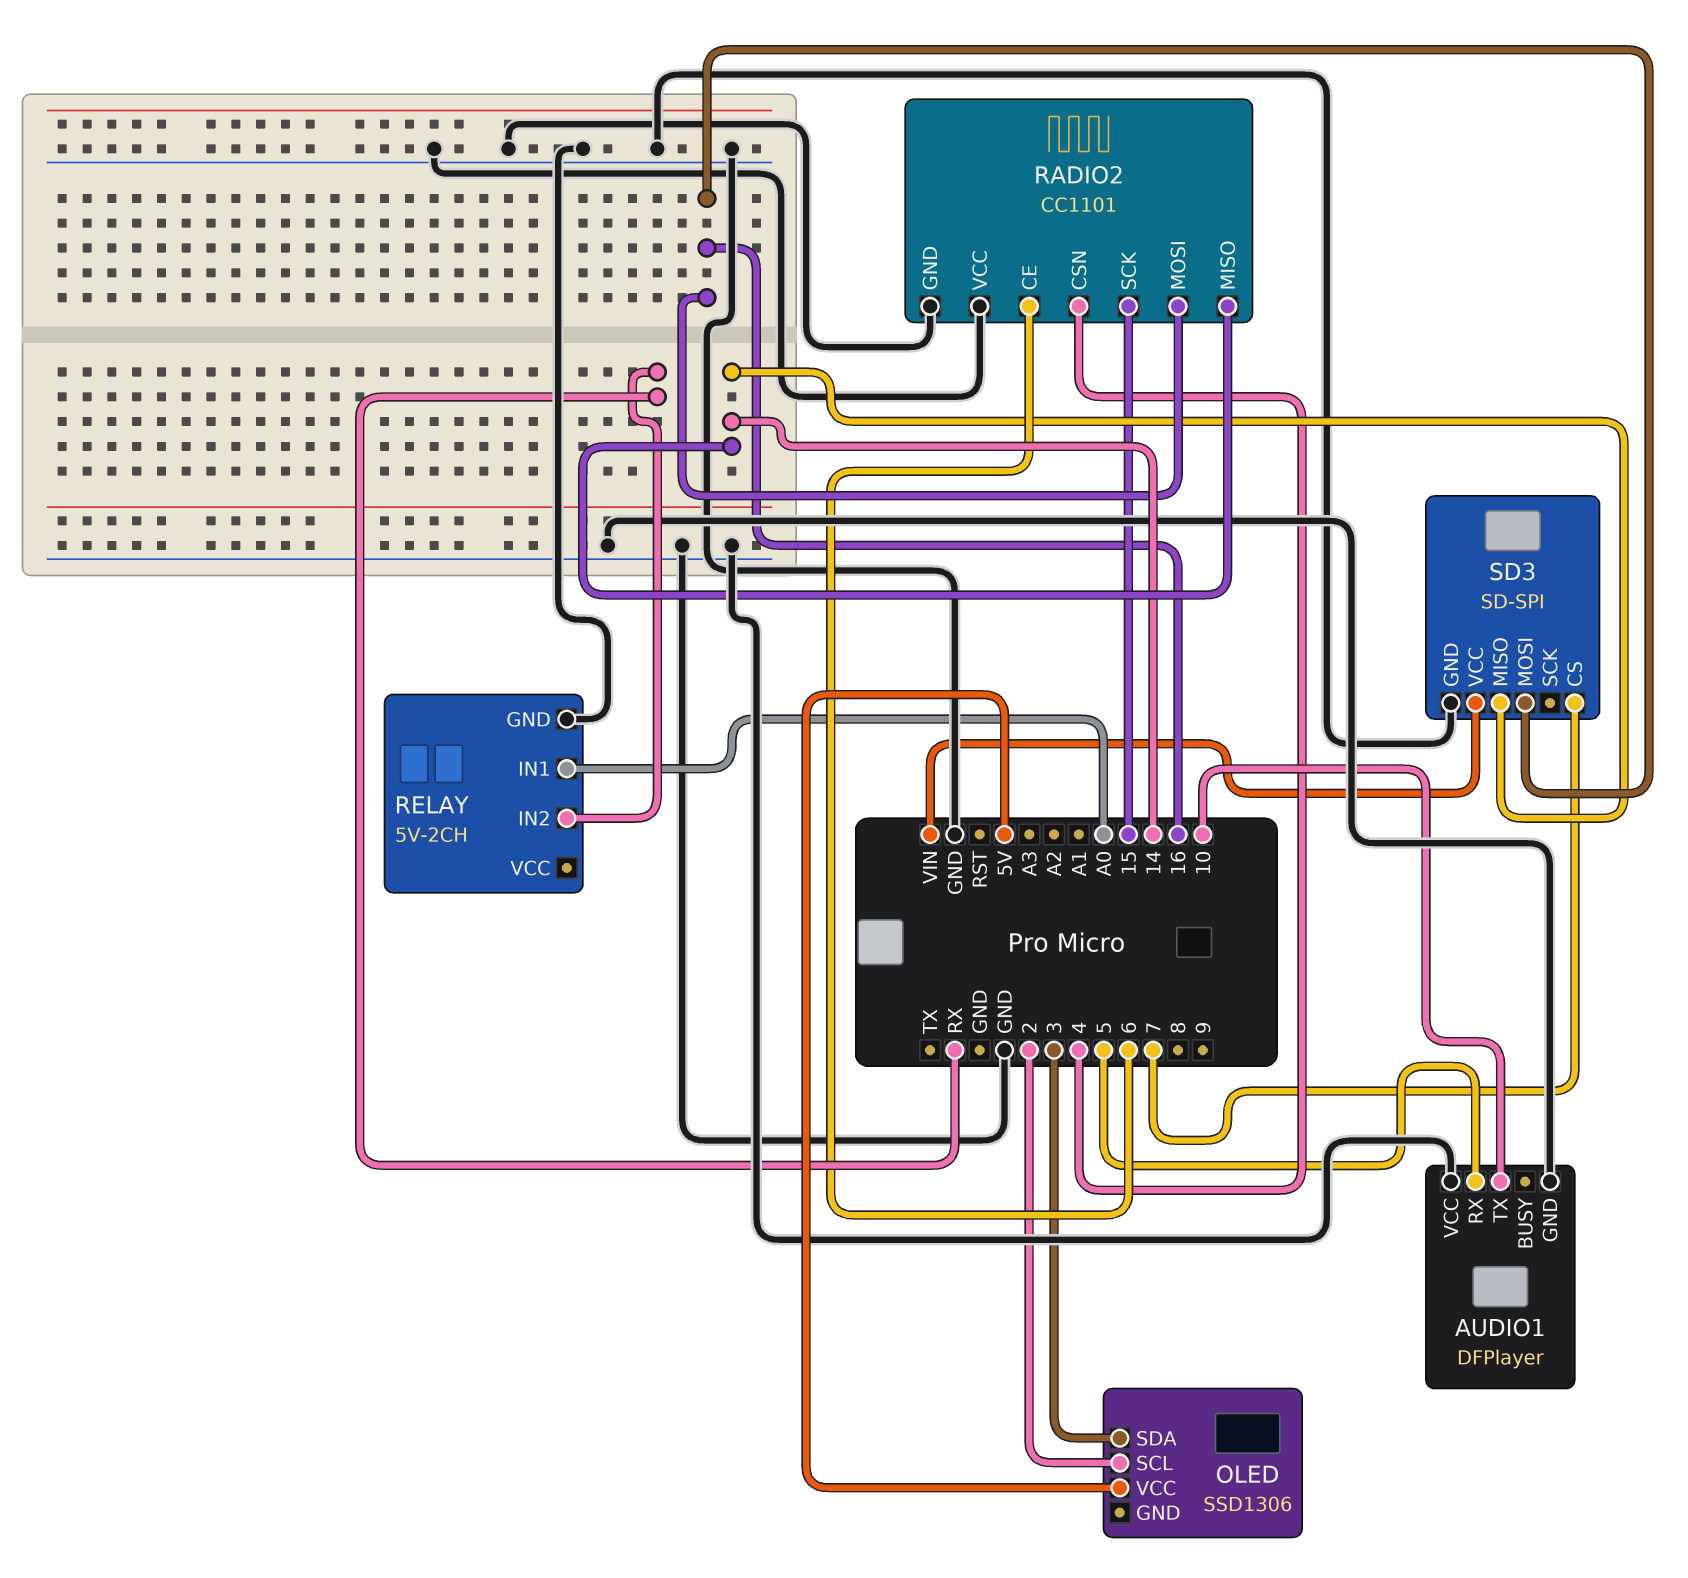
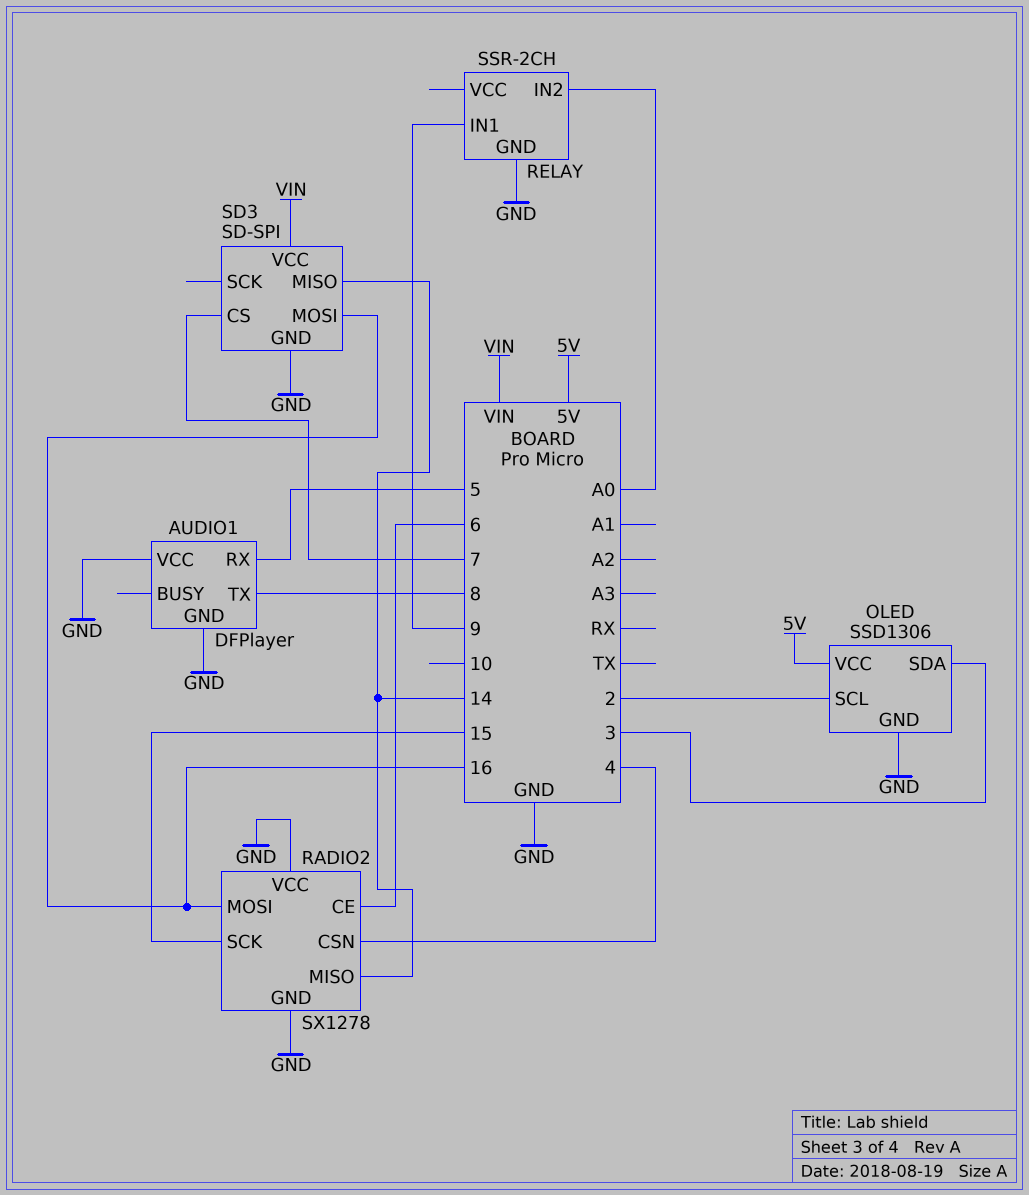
AUDIO1 pin TX: 10 -> 8
OLED pin GND: none -> GND
RADIO2: CC1101 -> SX1278
RELAY: 5V-2CH -> SSR-2CH
RELAY pin IN1: A0 -> 9
RELAY pin IN2: RX -> A0

